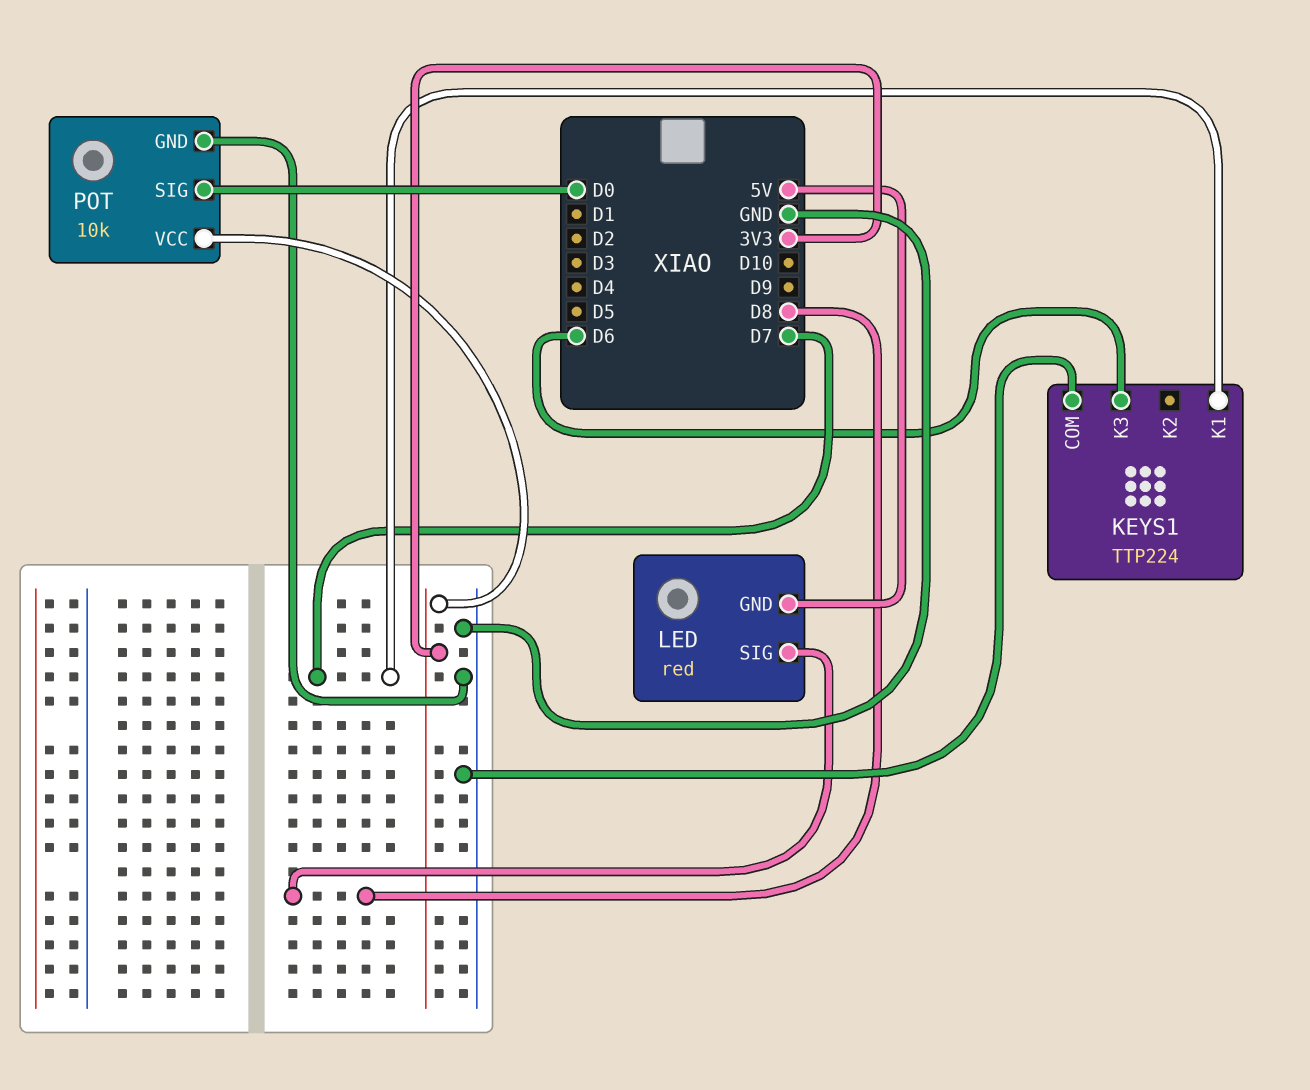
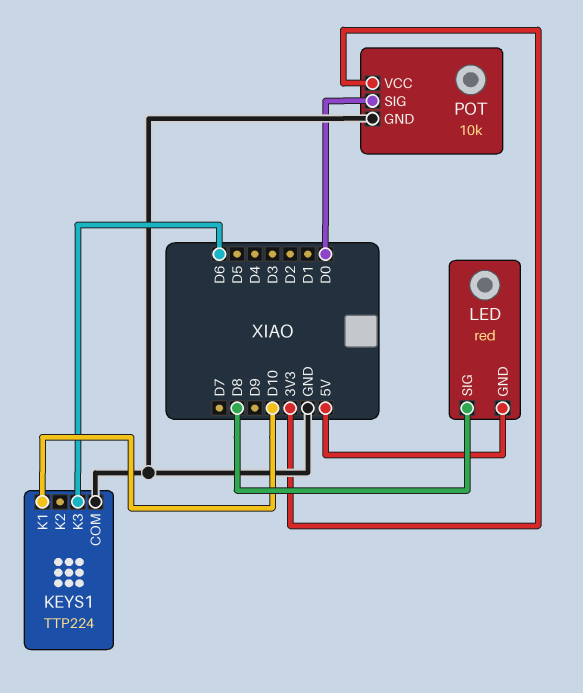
KEYS1 pin K1: D7 -> D10

